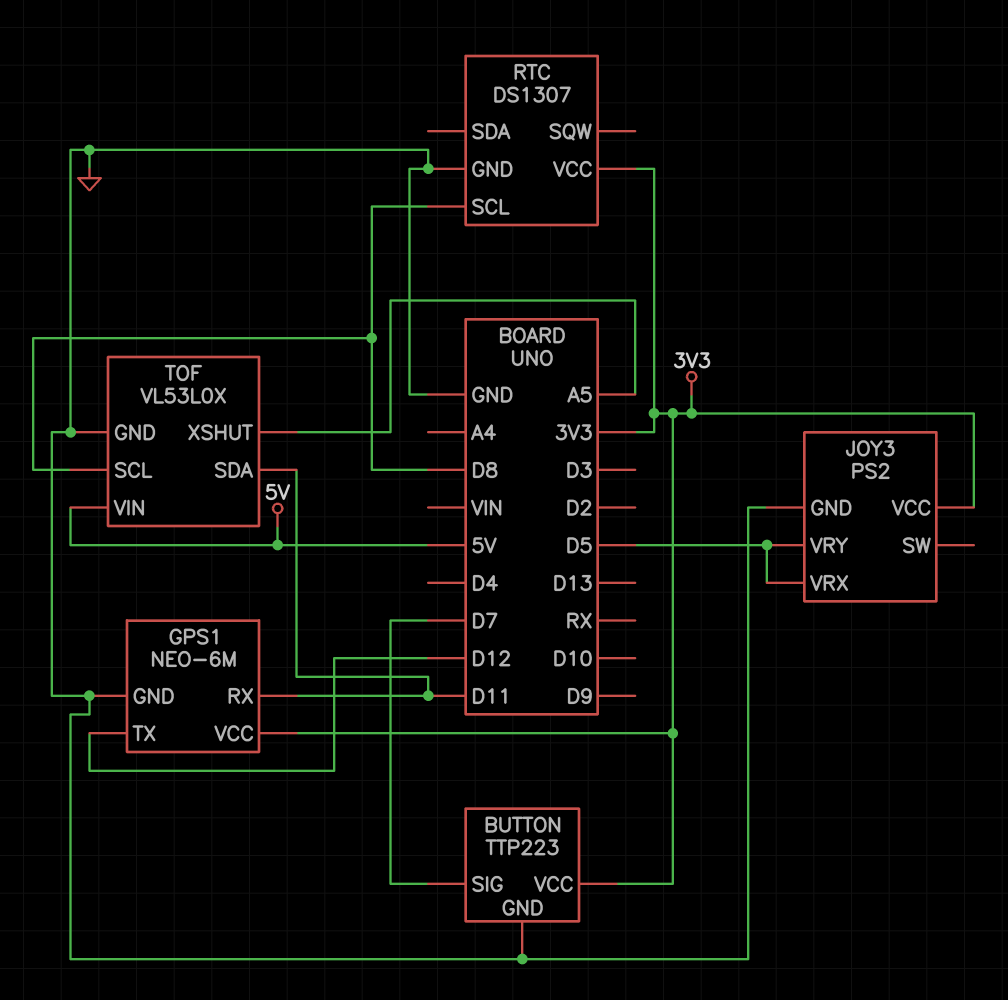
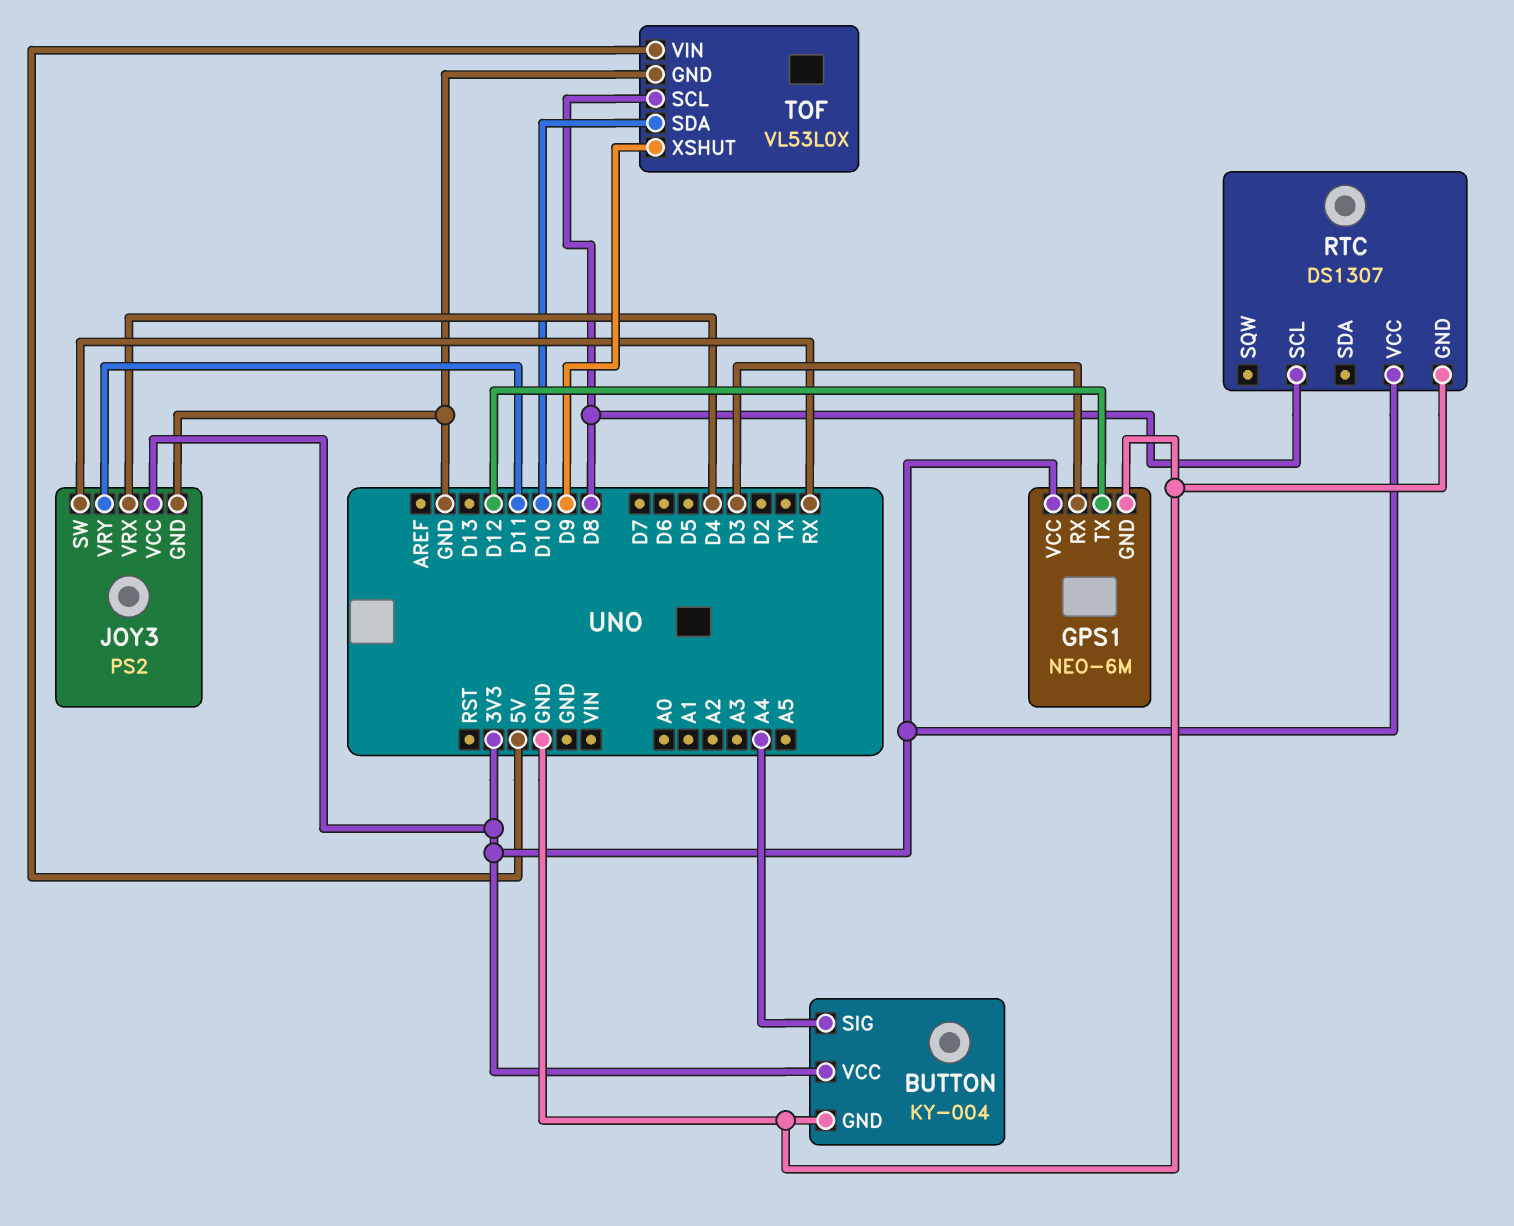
BUTTON: TTP223 -> KY-004
BUTTON pin SIG: D7 -> A4
GPS1 pin RX: D11 -> D3
JOY3 pin SW: none -> RX
JOY3 pin VRX: D5 -> D4
JOY3 pin VRY: D5 -> D11
TOF pin SDA: D11 -> D10
TOF pin XSHUT: A5 -> D9

